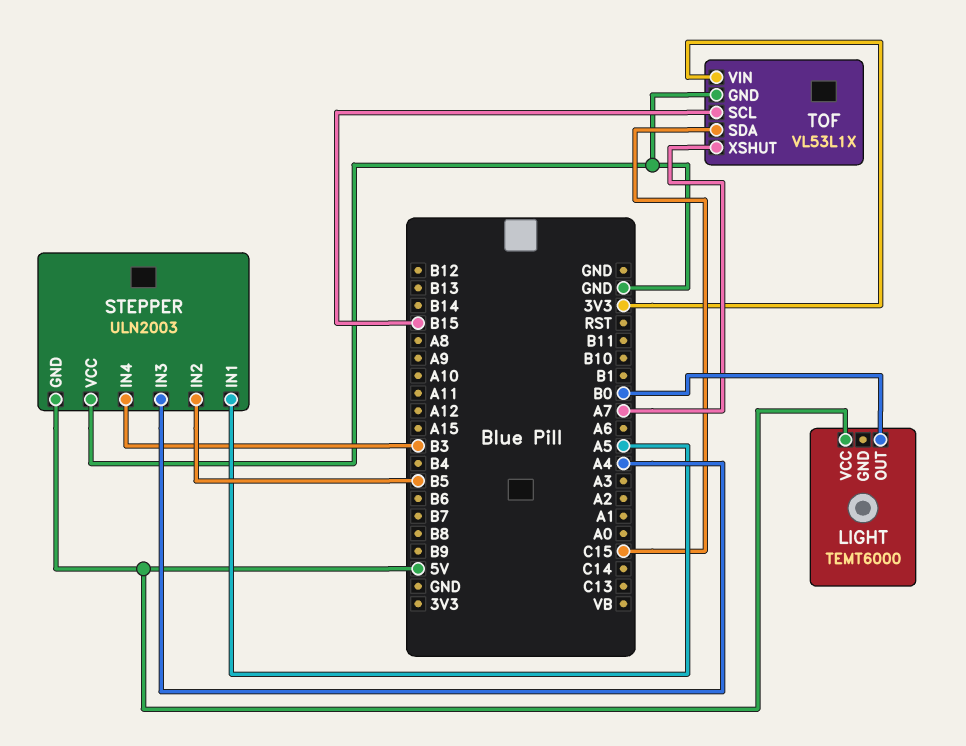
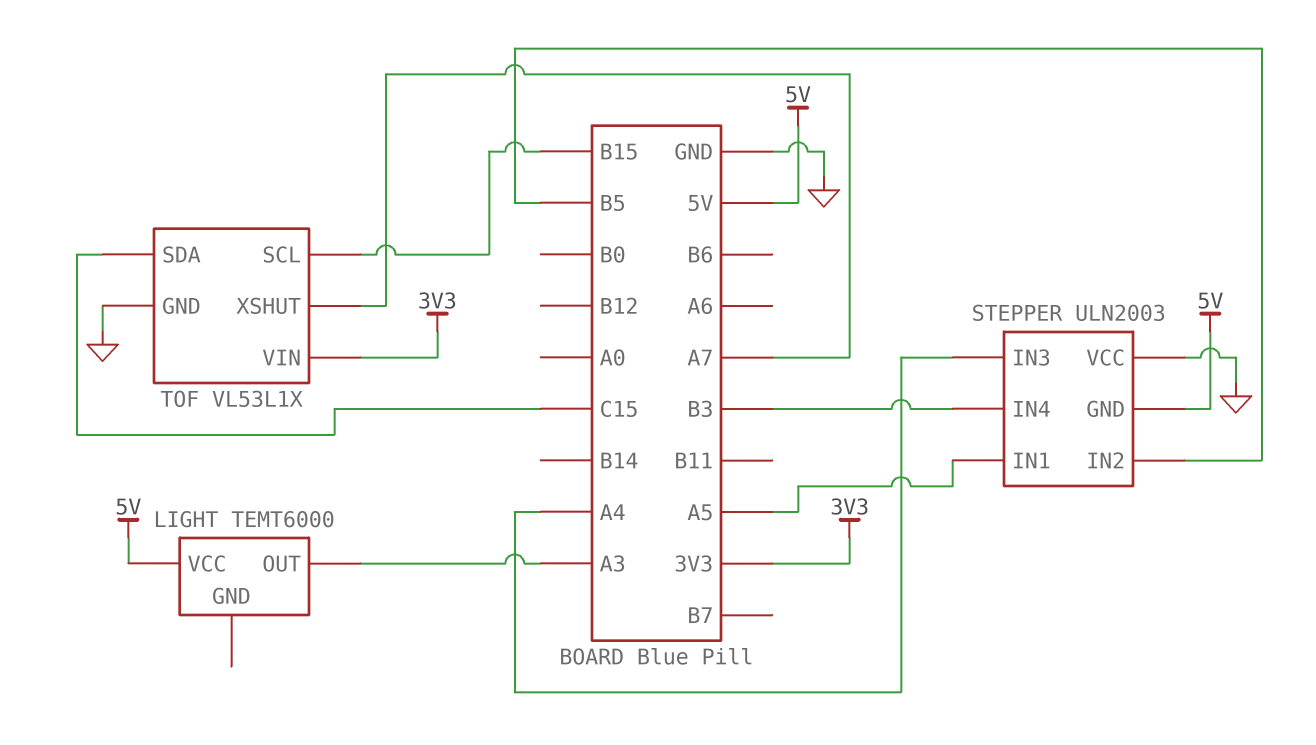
LIGHT pin OUT: B0 -> A3

